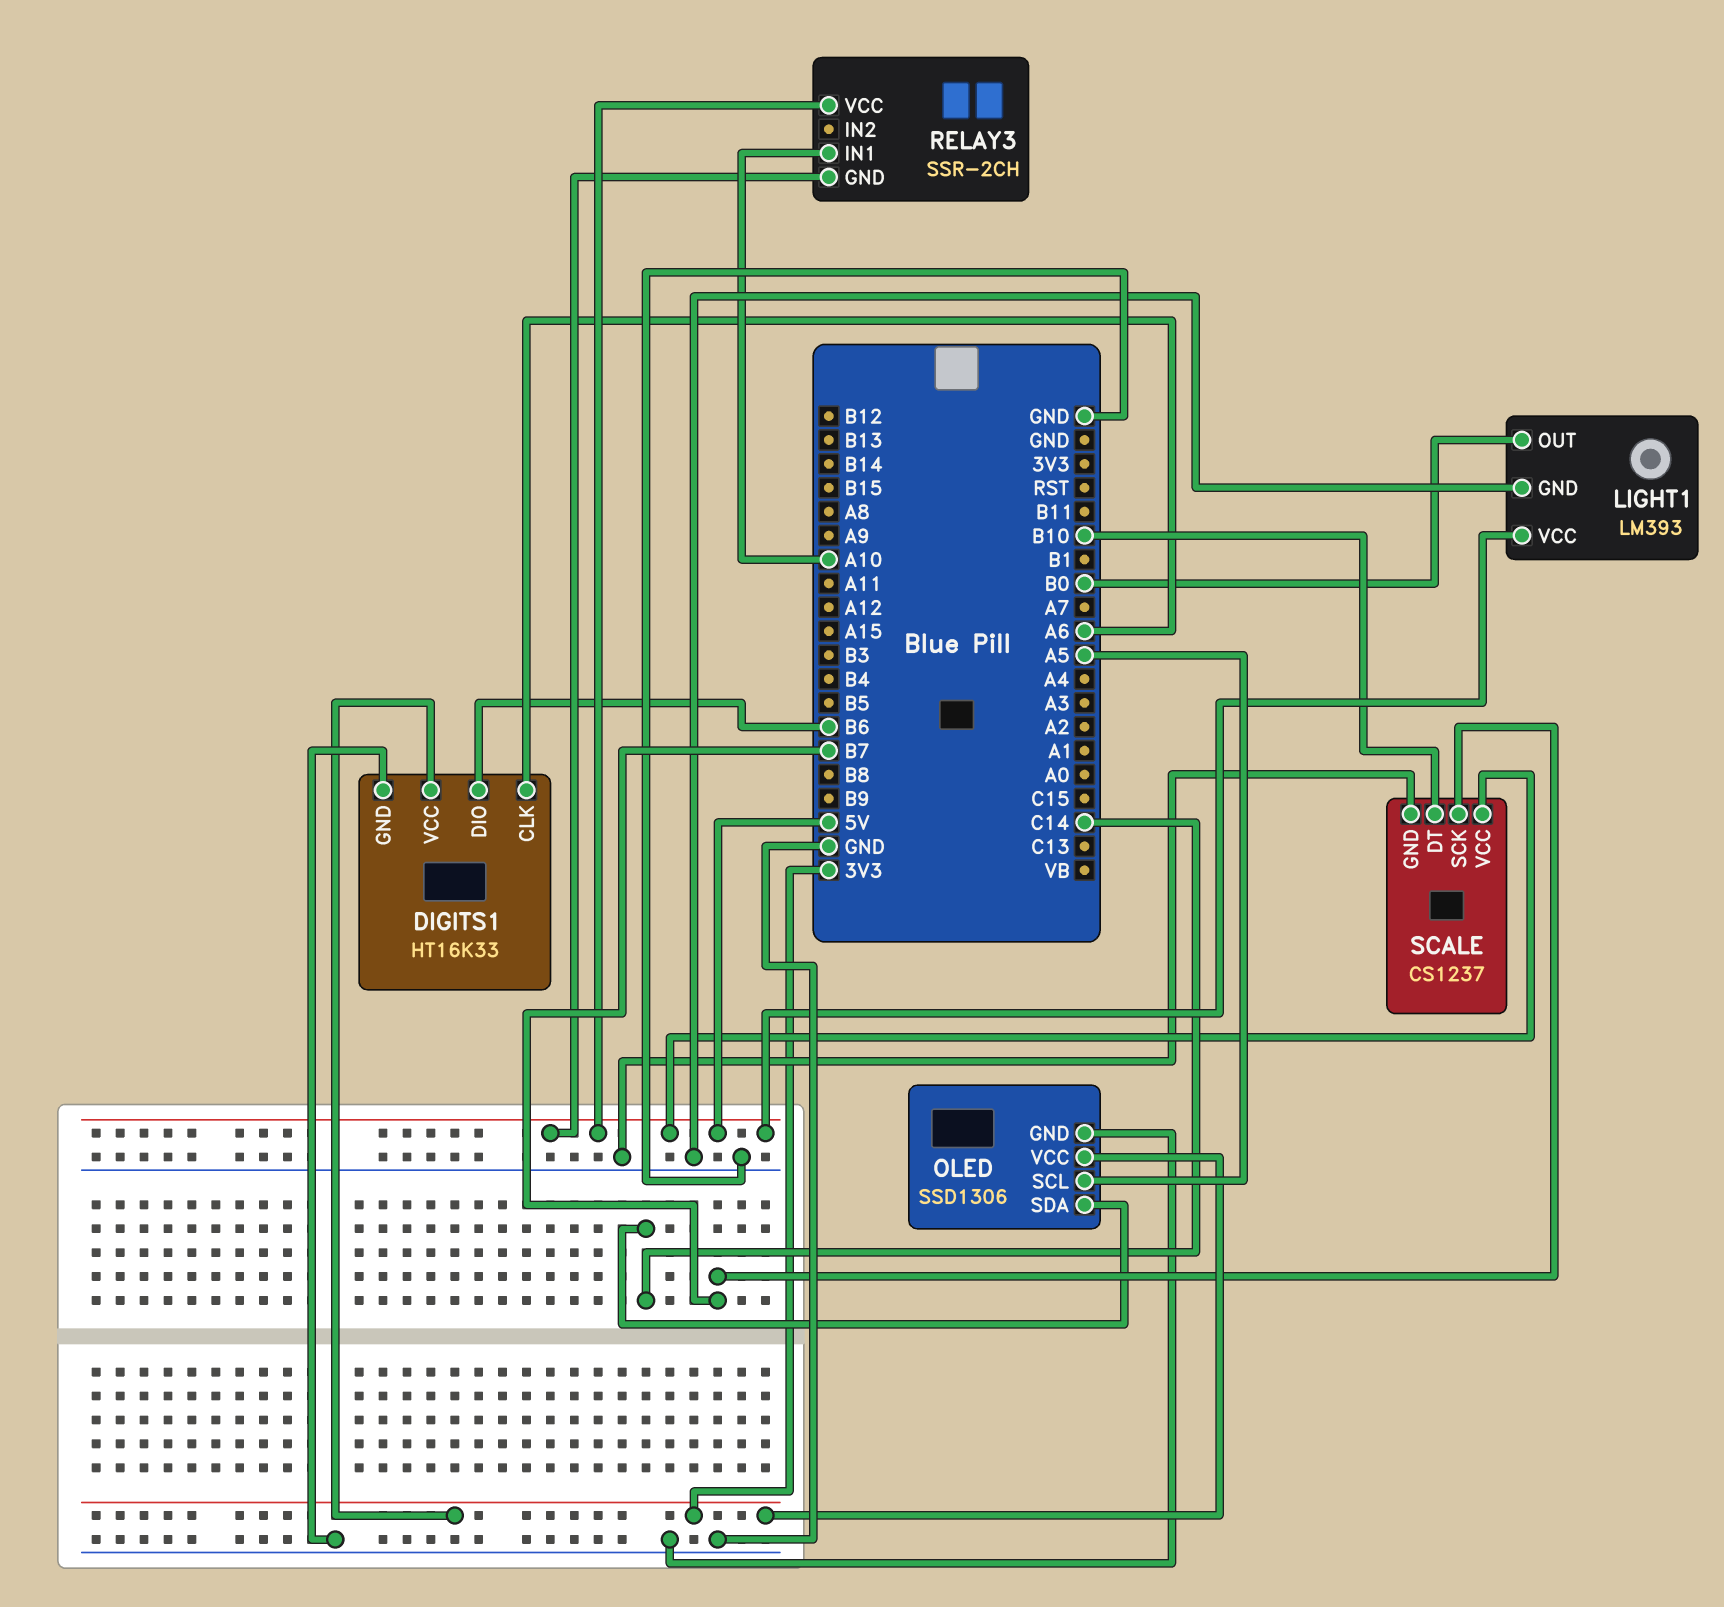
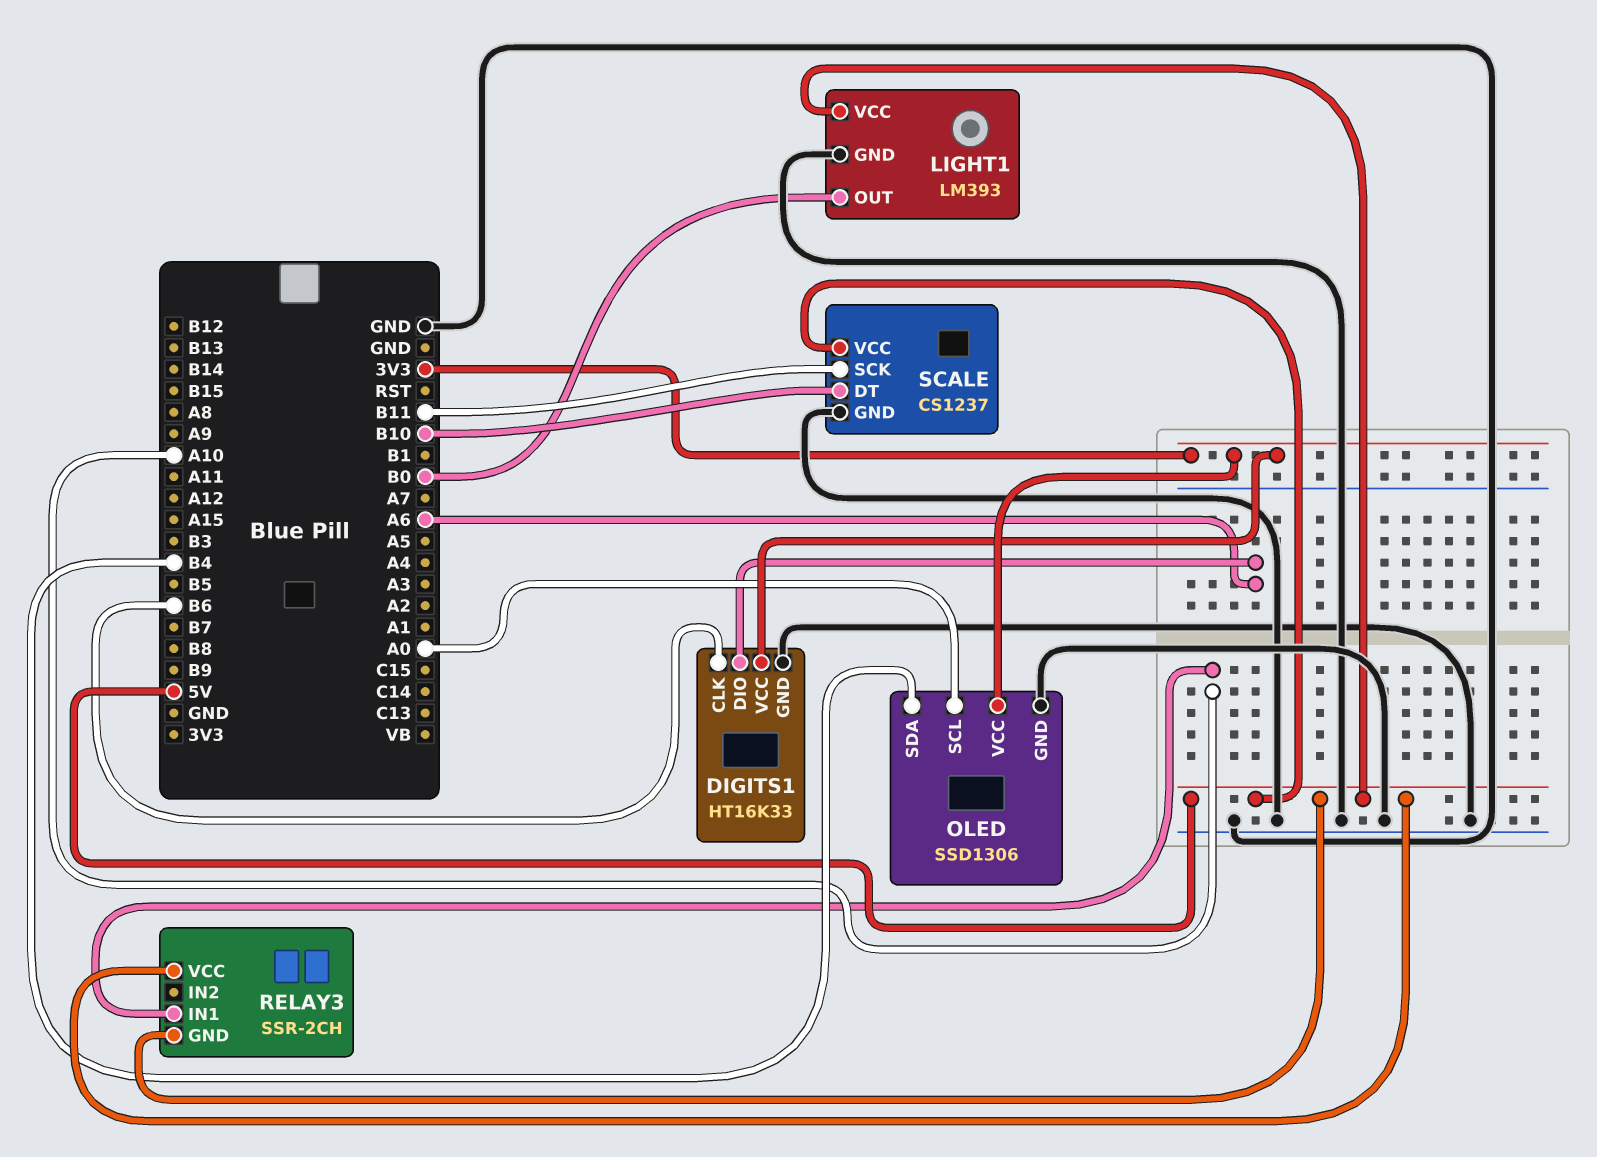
DIGITS1 pin CLK: A6 -> B6
DIGITS1 pin DIO: B6 -> A6
OLED pin SCL: A5 -> A0
OLED pin SDA: C14 -> B4
SCALE pin SCK: B7 -> B11

